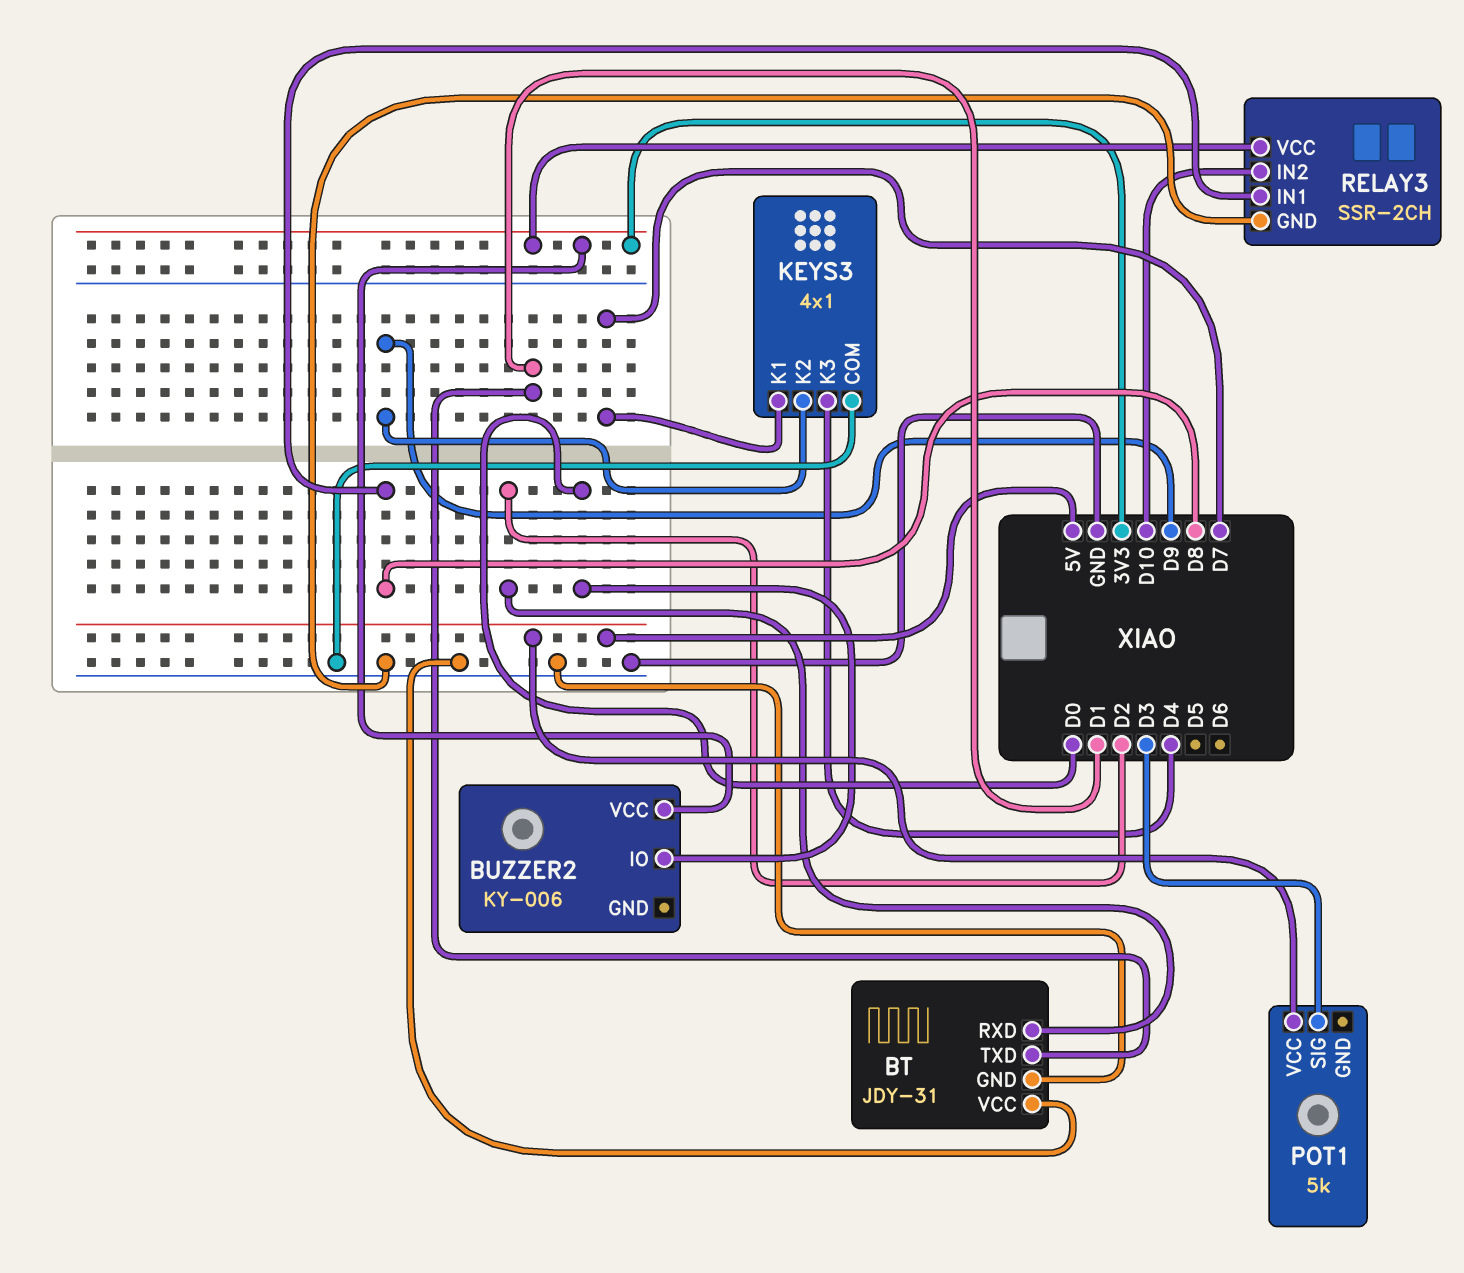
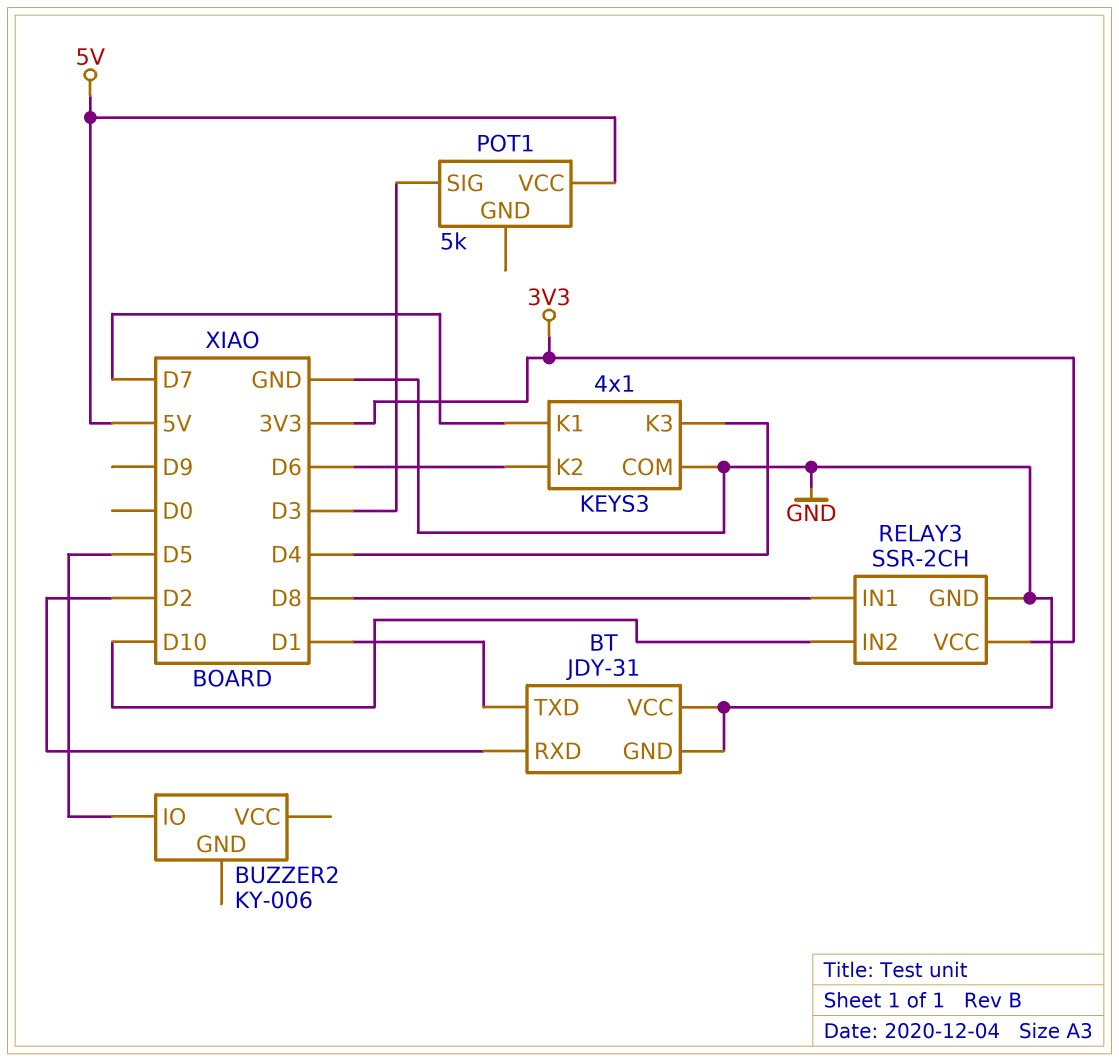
BUZZER2 pin IO: D0 -> D5
BUZZER2 pin VCC: 3V3 -> none
KEYS3 pin K2: D9 -> D6

